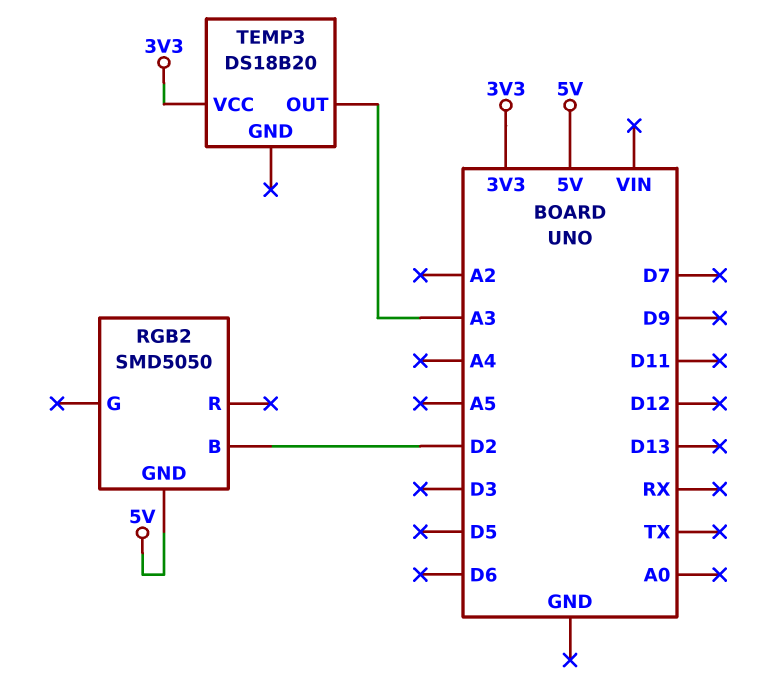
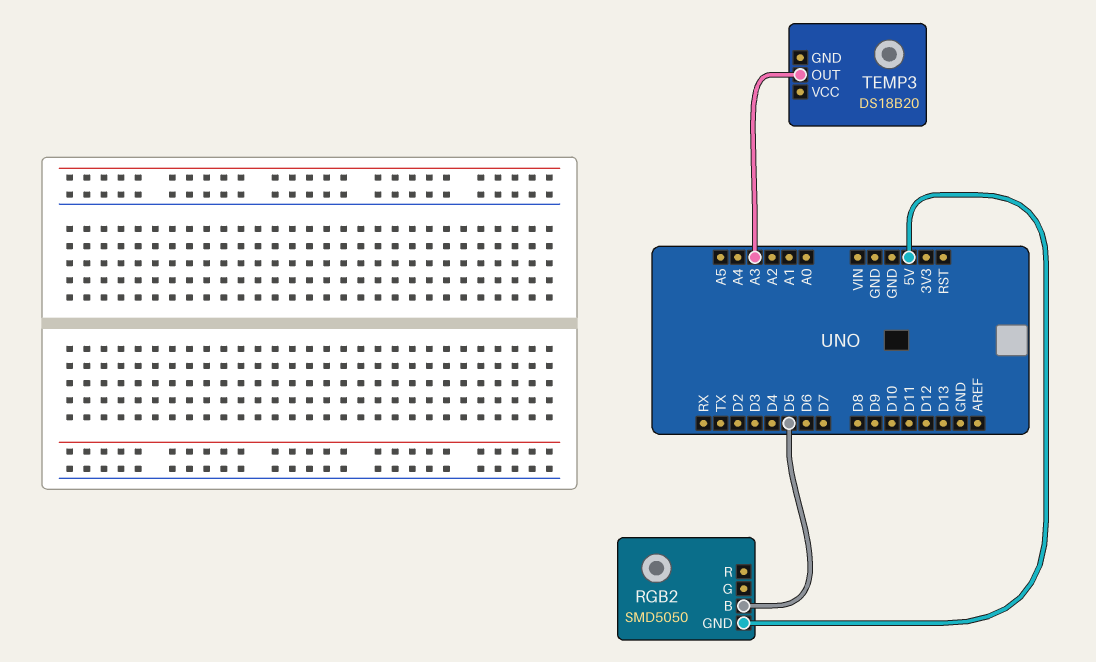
RGB2 pin B: D2 -> D5
TEMP3 pin VCC: 3V3 -> none

